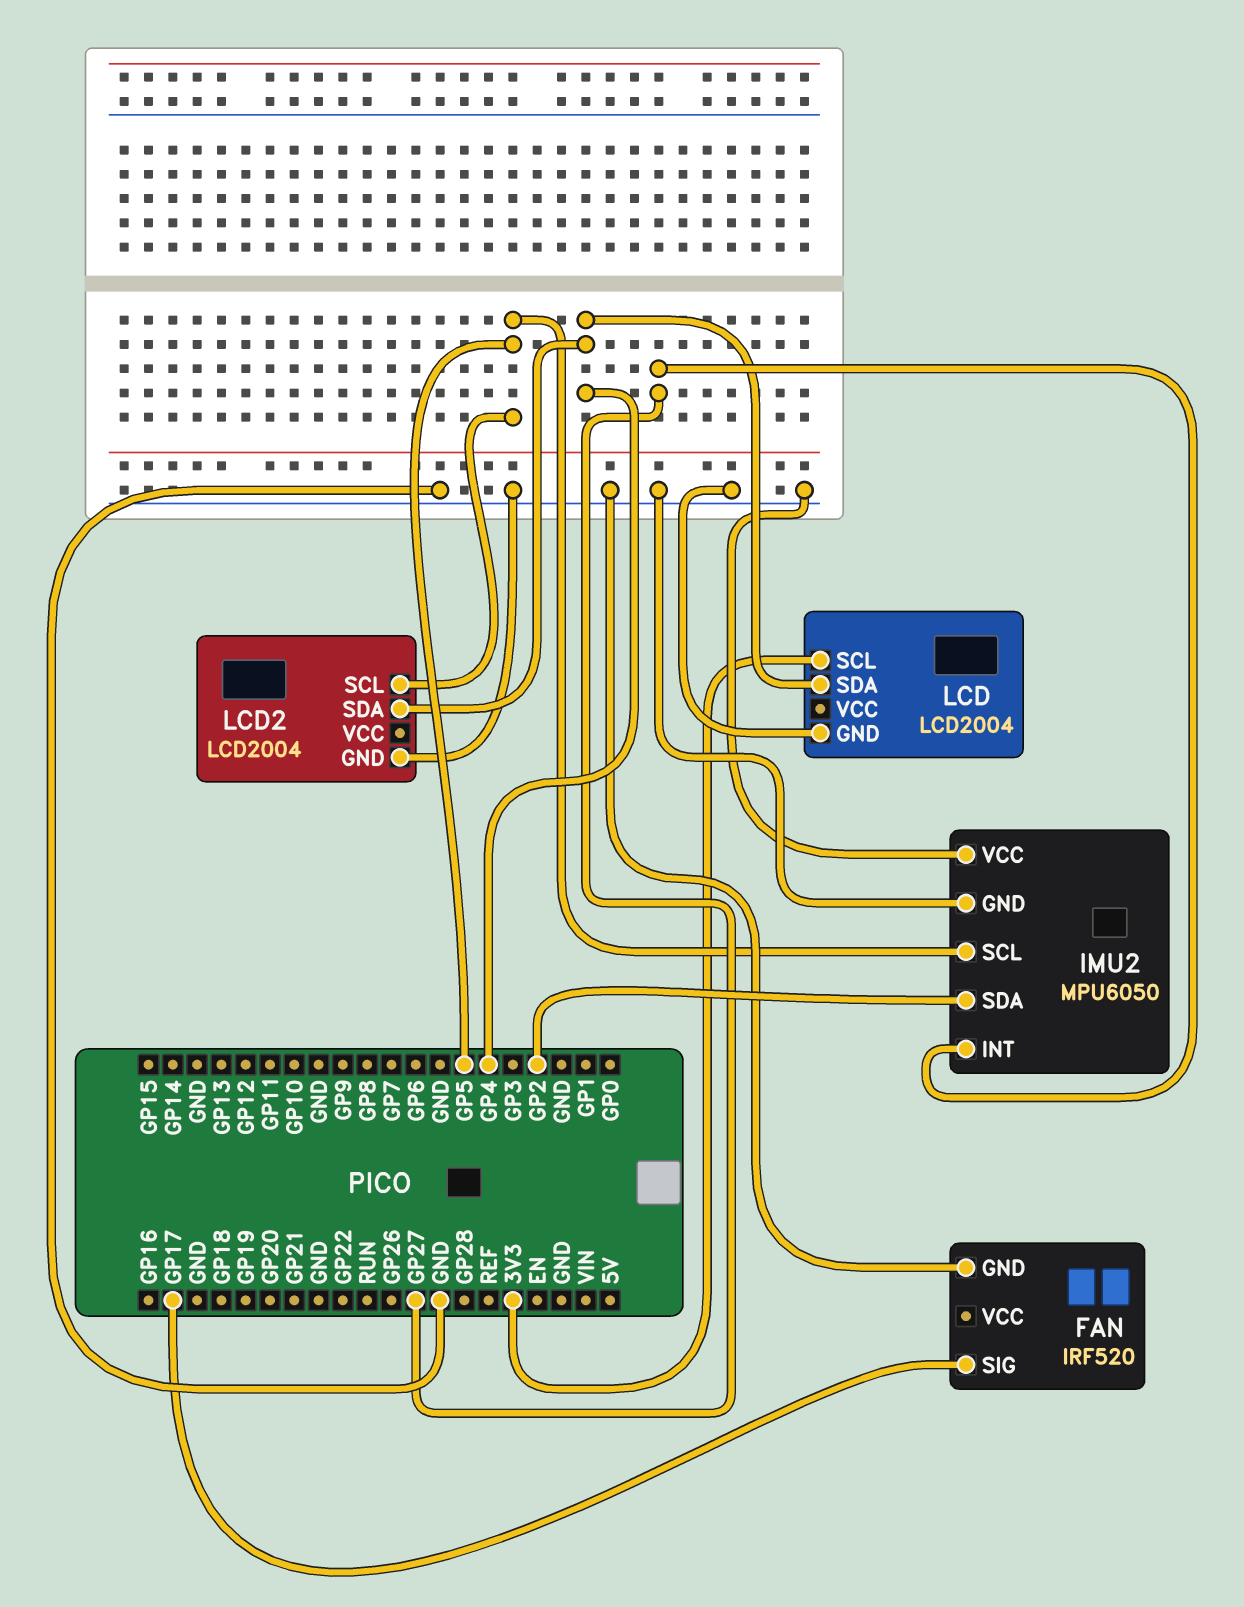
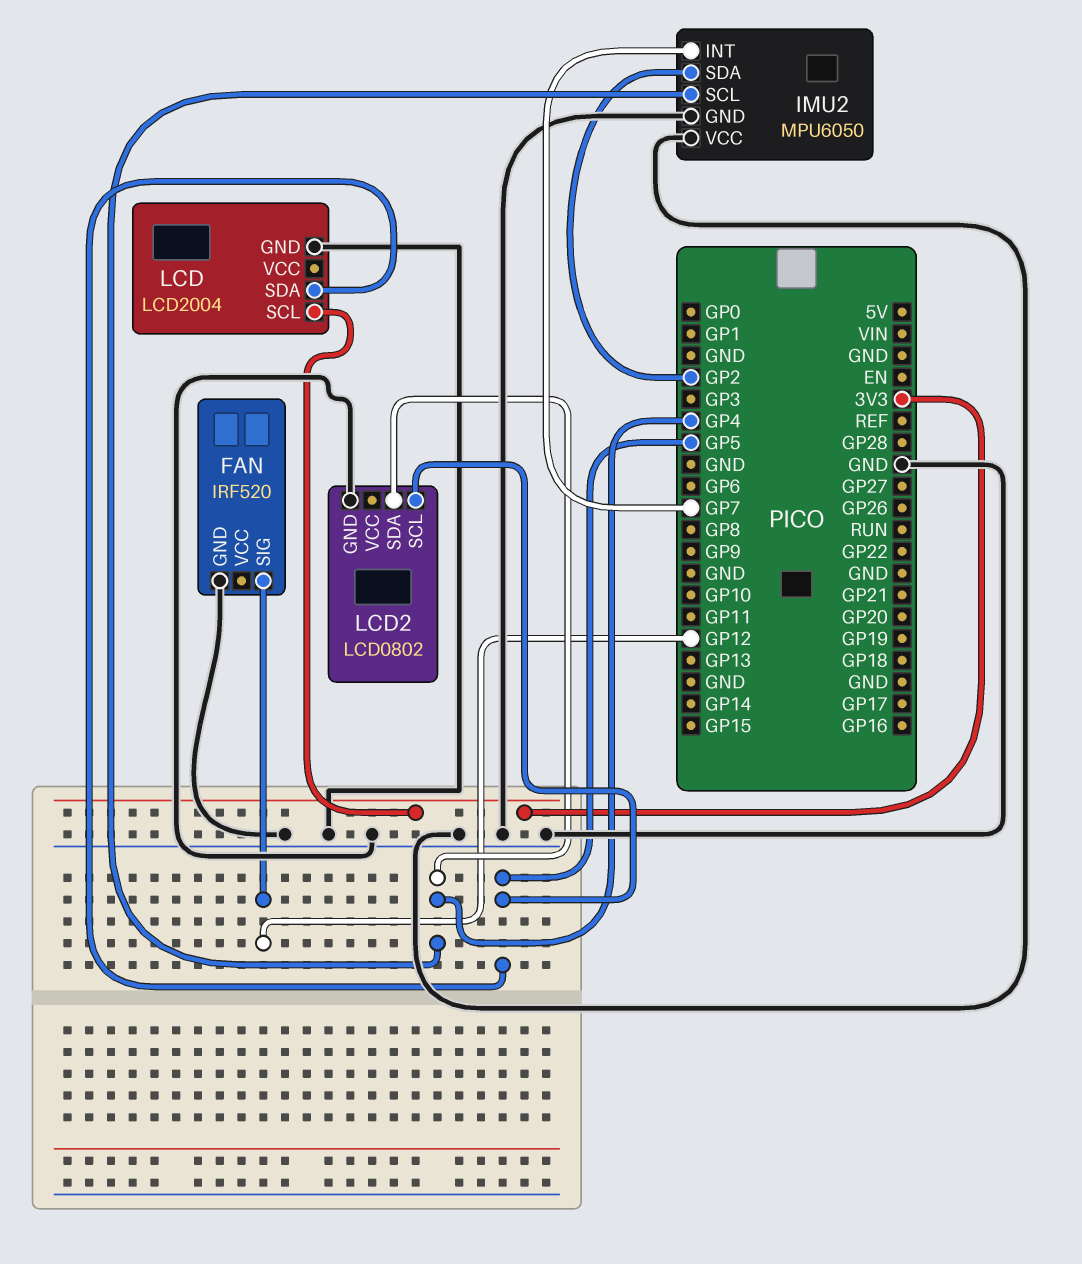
FAN pin SIG: GP17 -> GP12
IMU2 pin INT: GP27 -> GP7
IMU2 pin SCL: GP5 -> GP4
LCD pin SDA: GP4 -> GP5
LCD2: LCD2004 -> LCD0802

